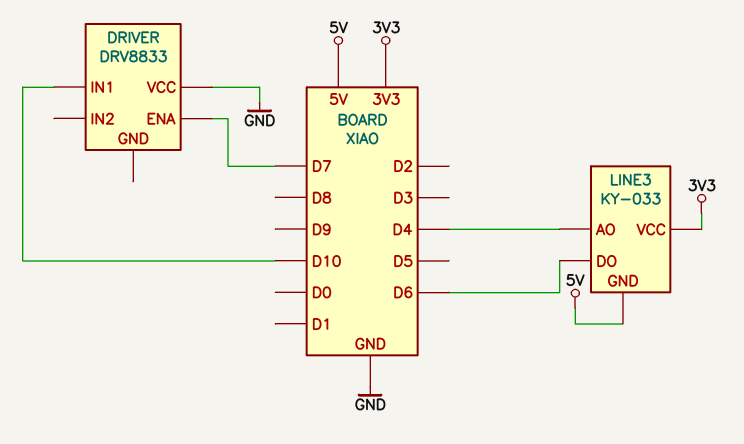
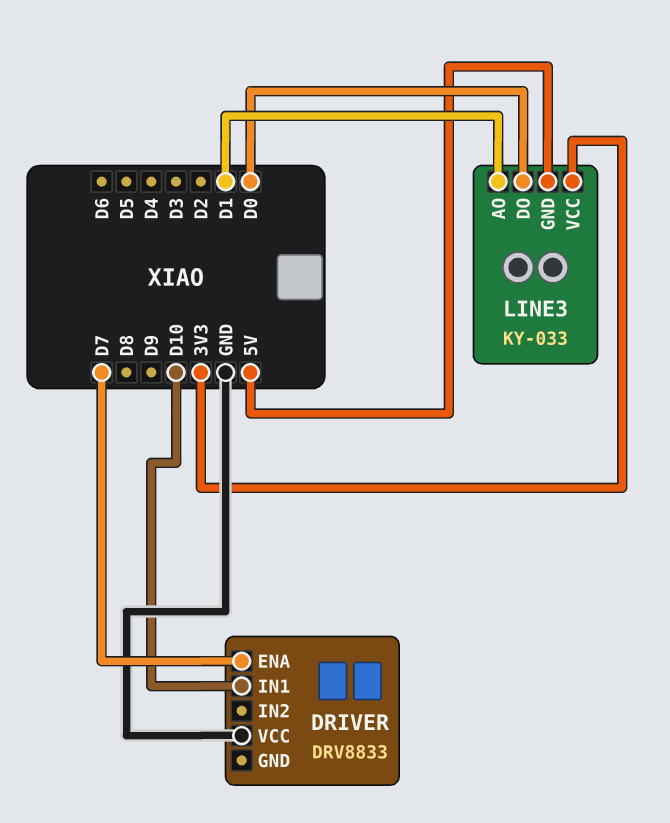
LINE3 pin AO: D4 -> D1
LINE3 pin DO: D6 -> D0

